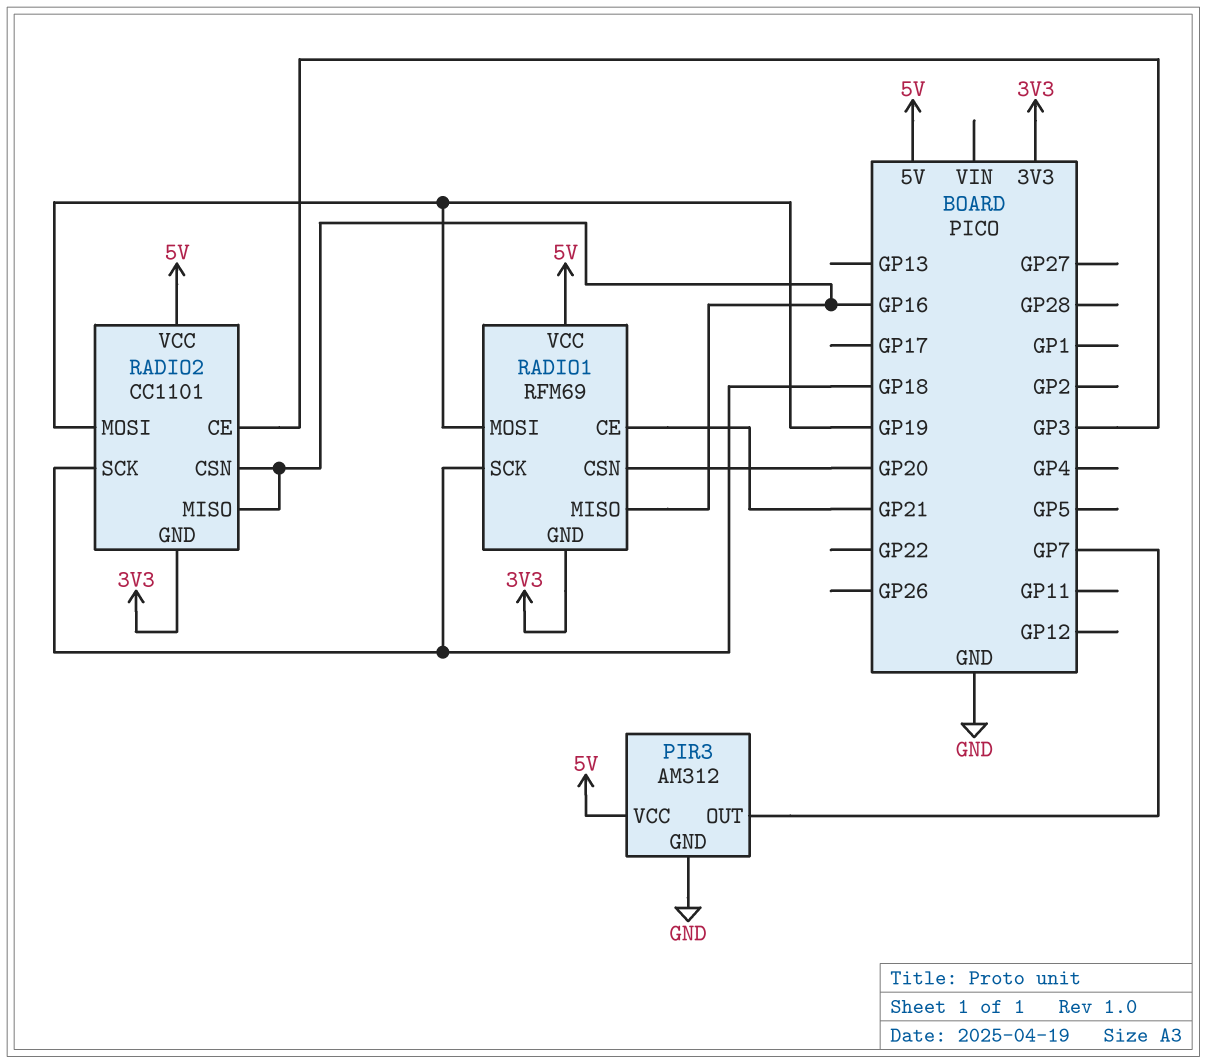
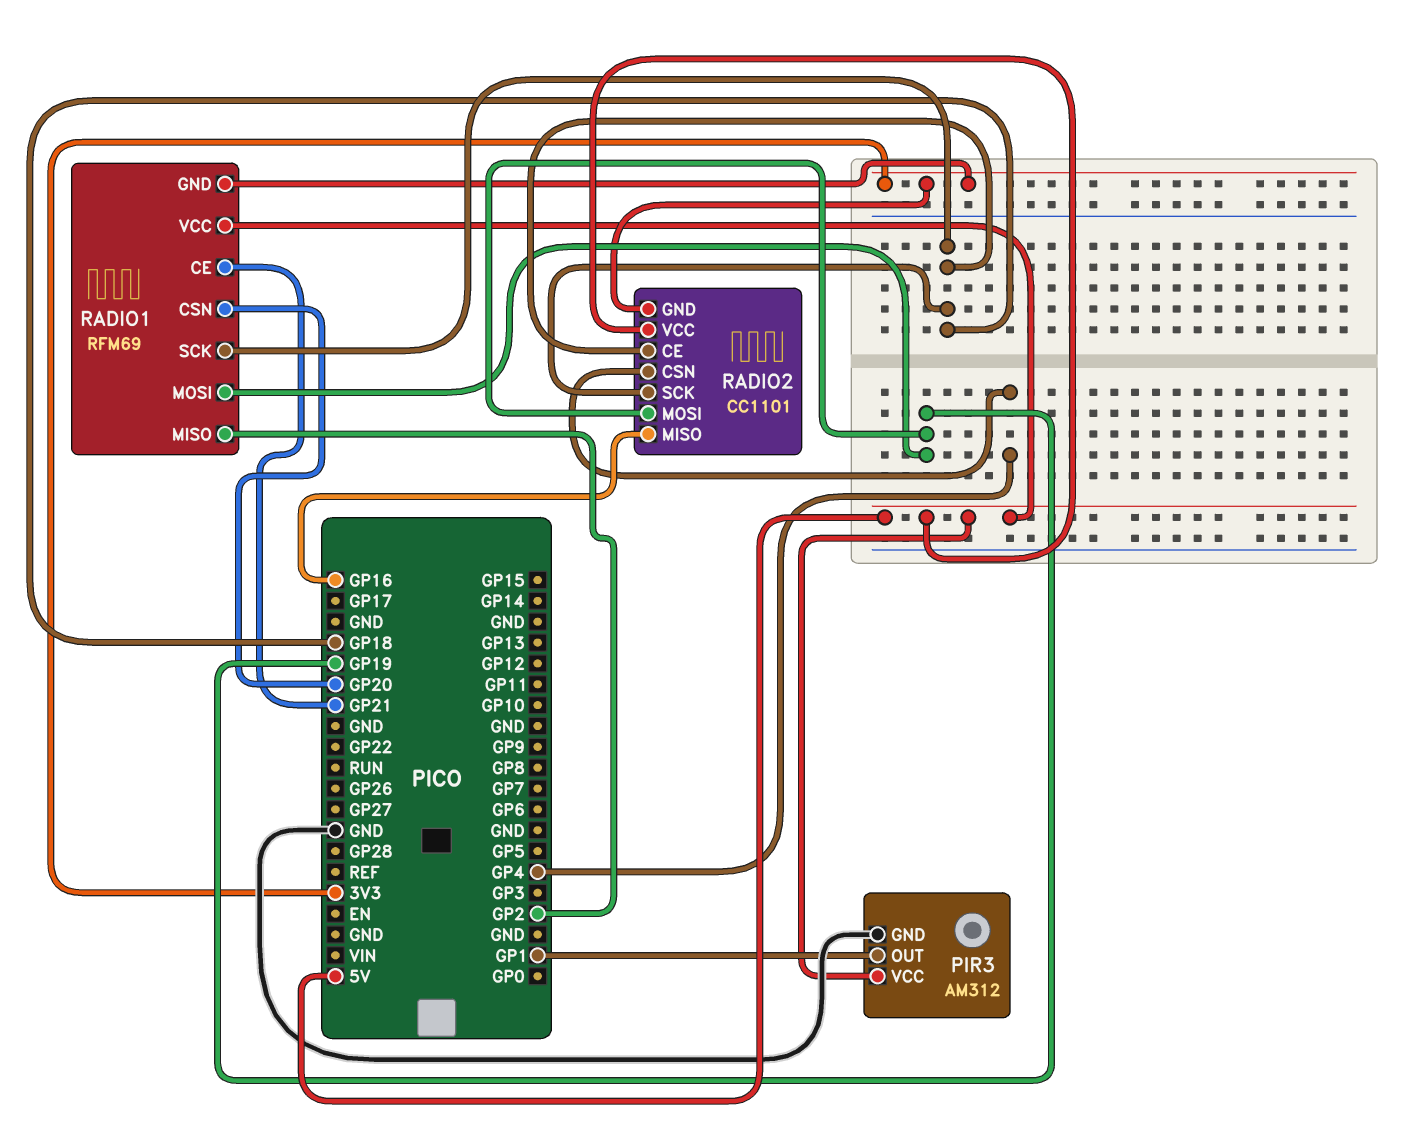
PIR3 pin OUT: GP7 -> GP1
RADIO1 pin MISO: GP16 -> GP2
RADIO2 pin CE: GP3 -> GP18
RADIO2 pin CSN: GP16 -> GP4

